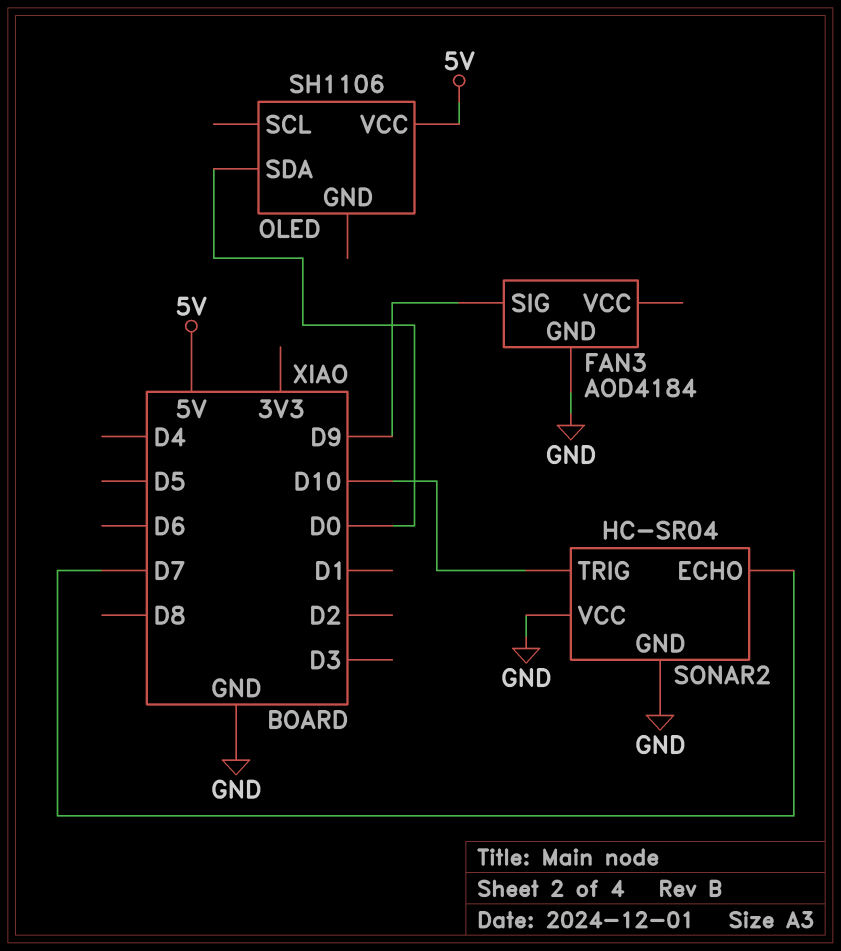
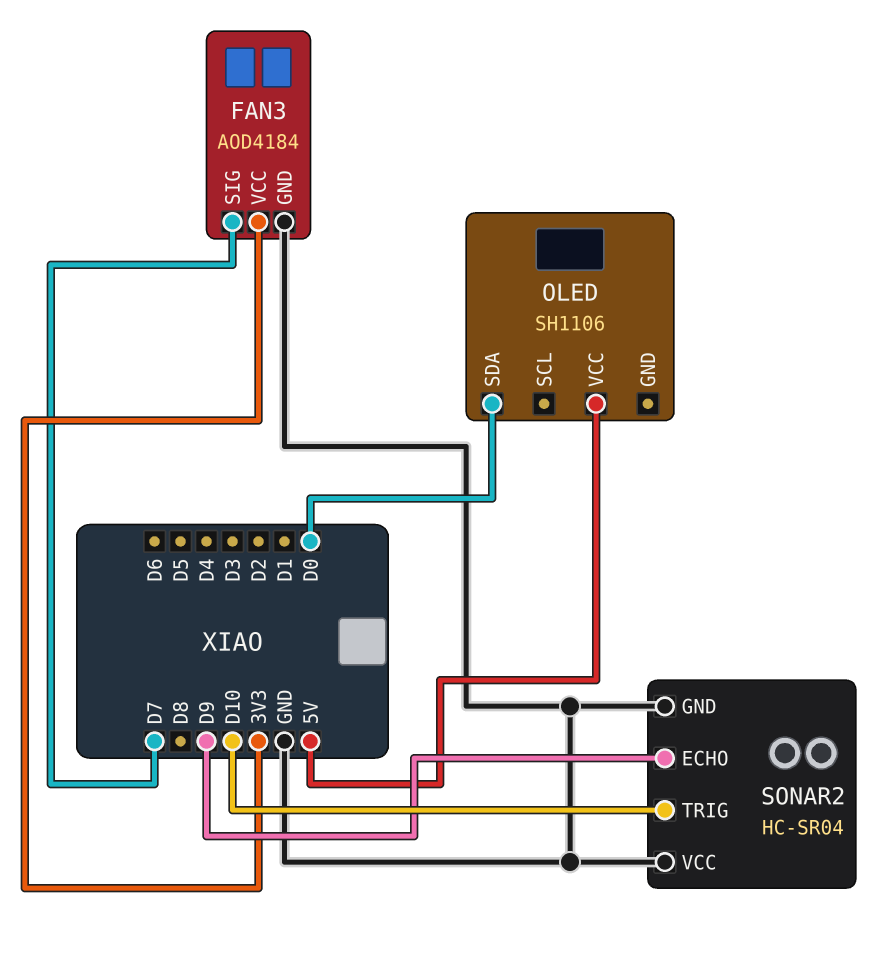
FAN3 pin SIG: D9 -> D7
FAN3 pin VCC: none -> 3V3
SONAR2 pin ECHO: D7 -> D9

